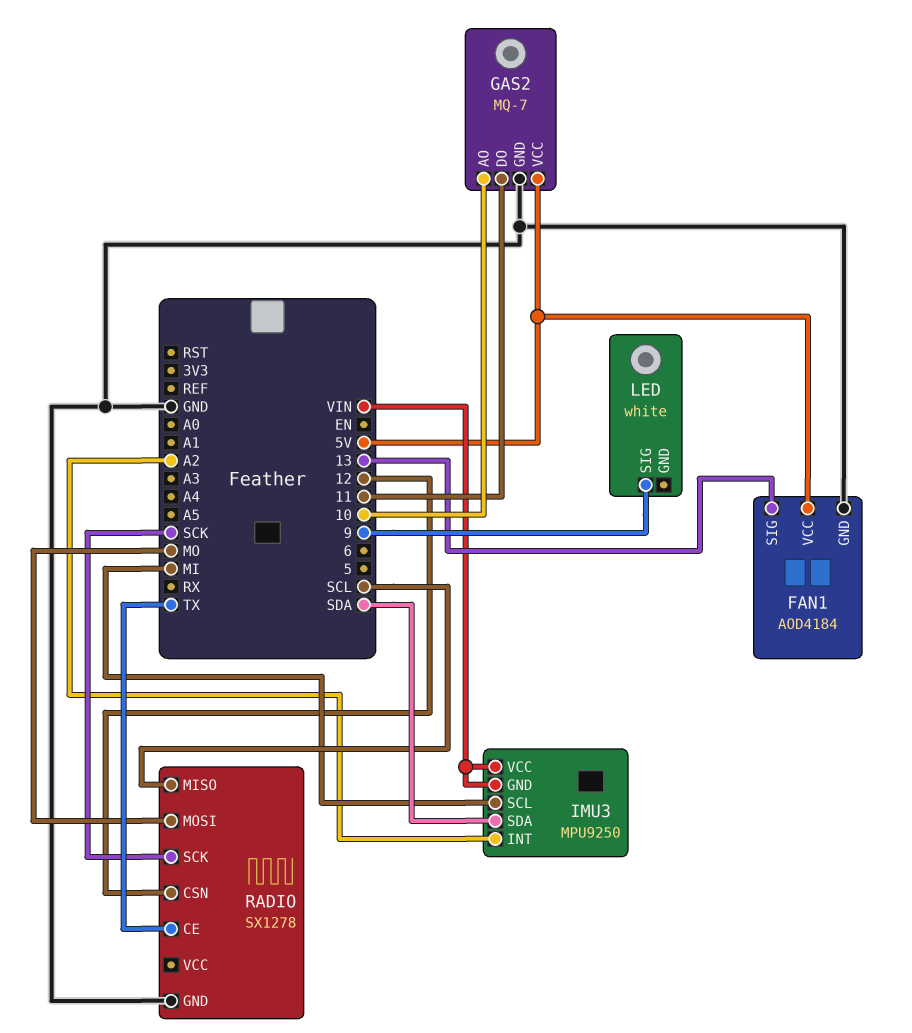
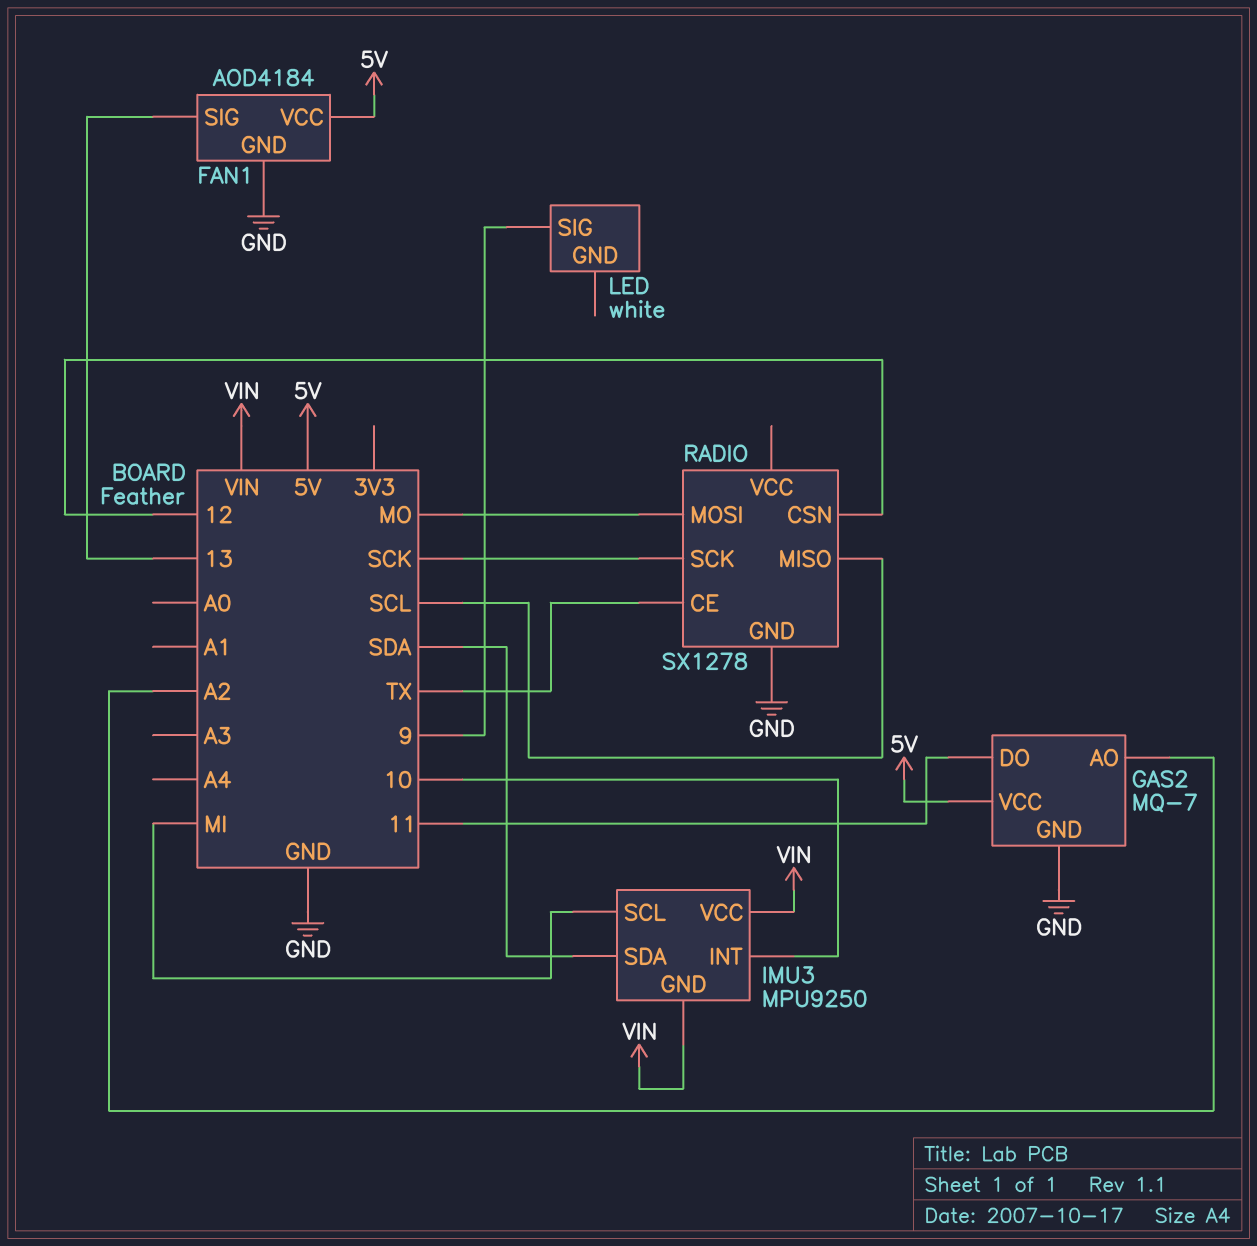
GAS2 pin AO: 10 -> A2
IMU3 pin INT: A2 -> 10

